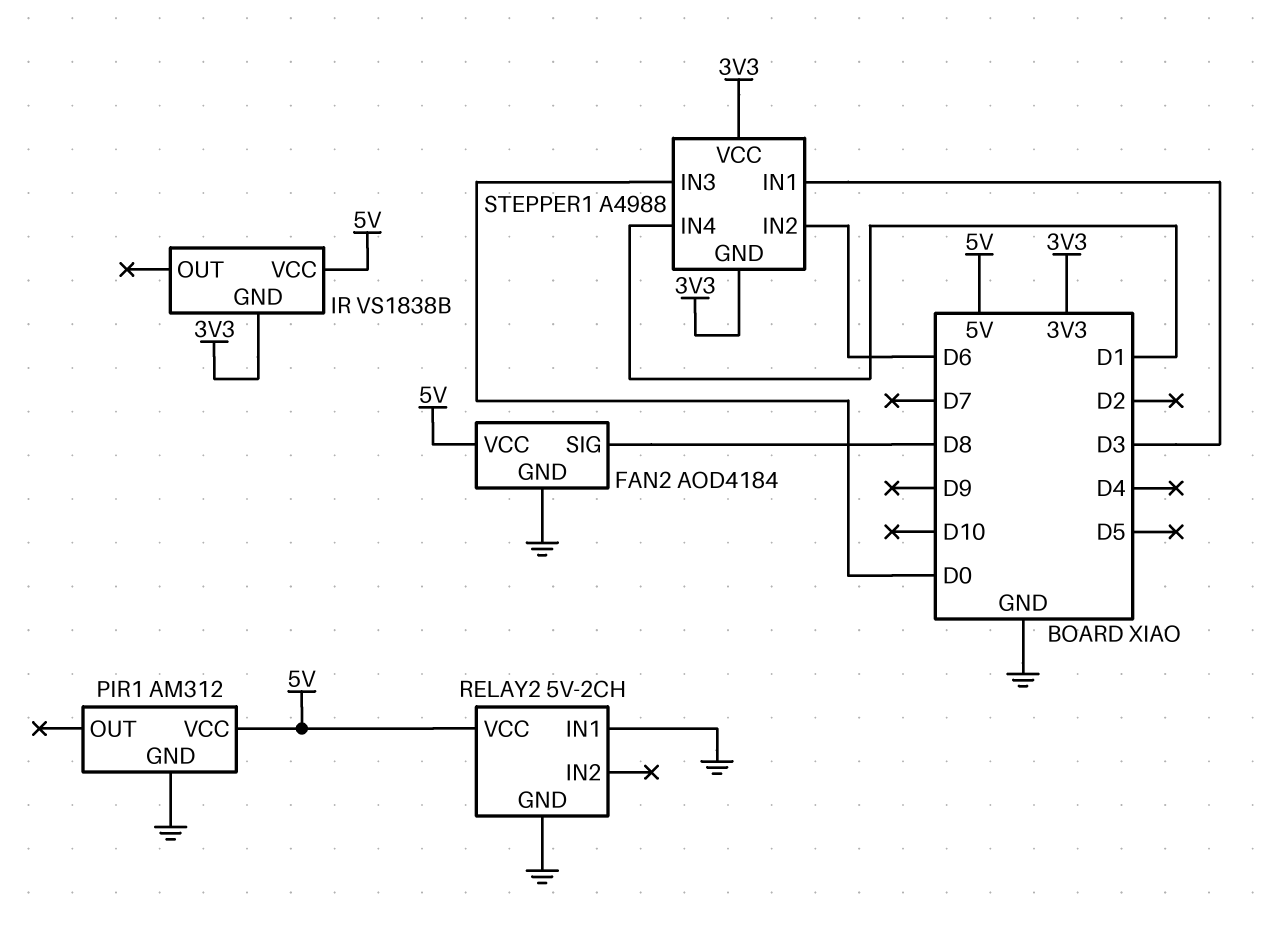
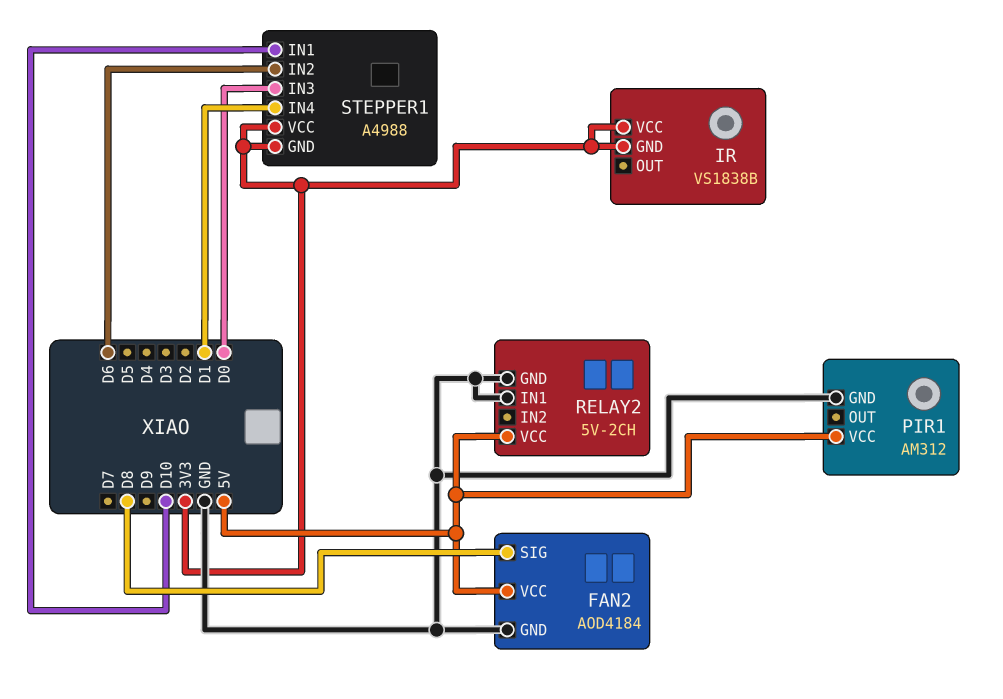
IR pin VCC: 5V -> 3V3
STEPPER1 pin IN1: D3 -> D10

